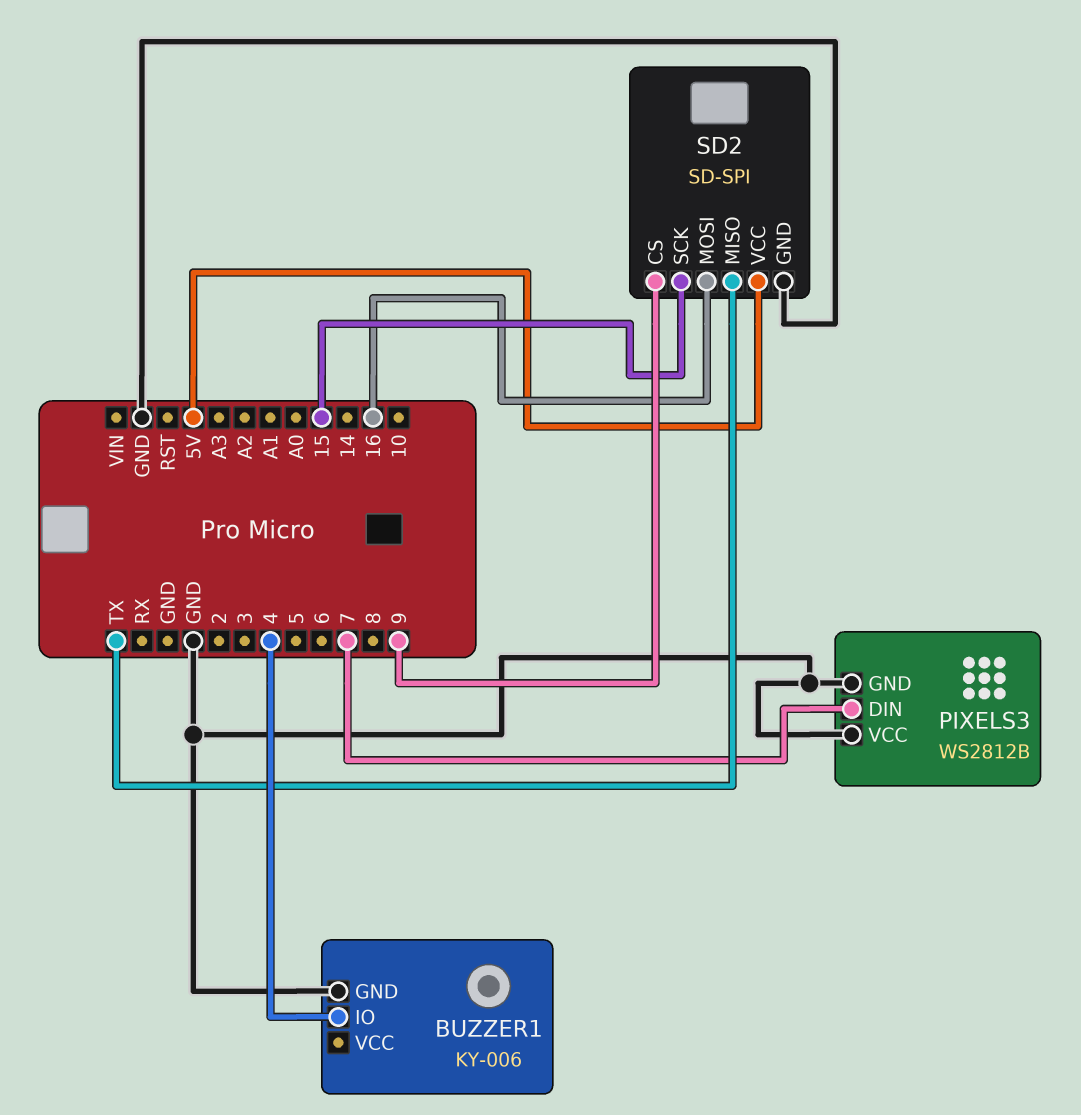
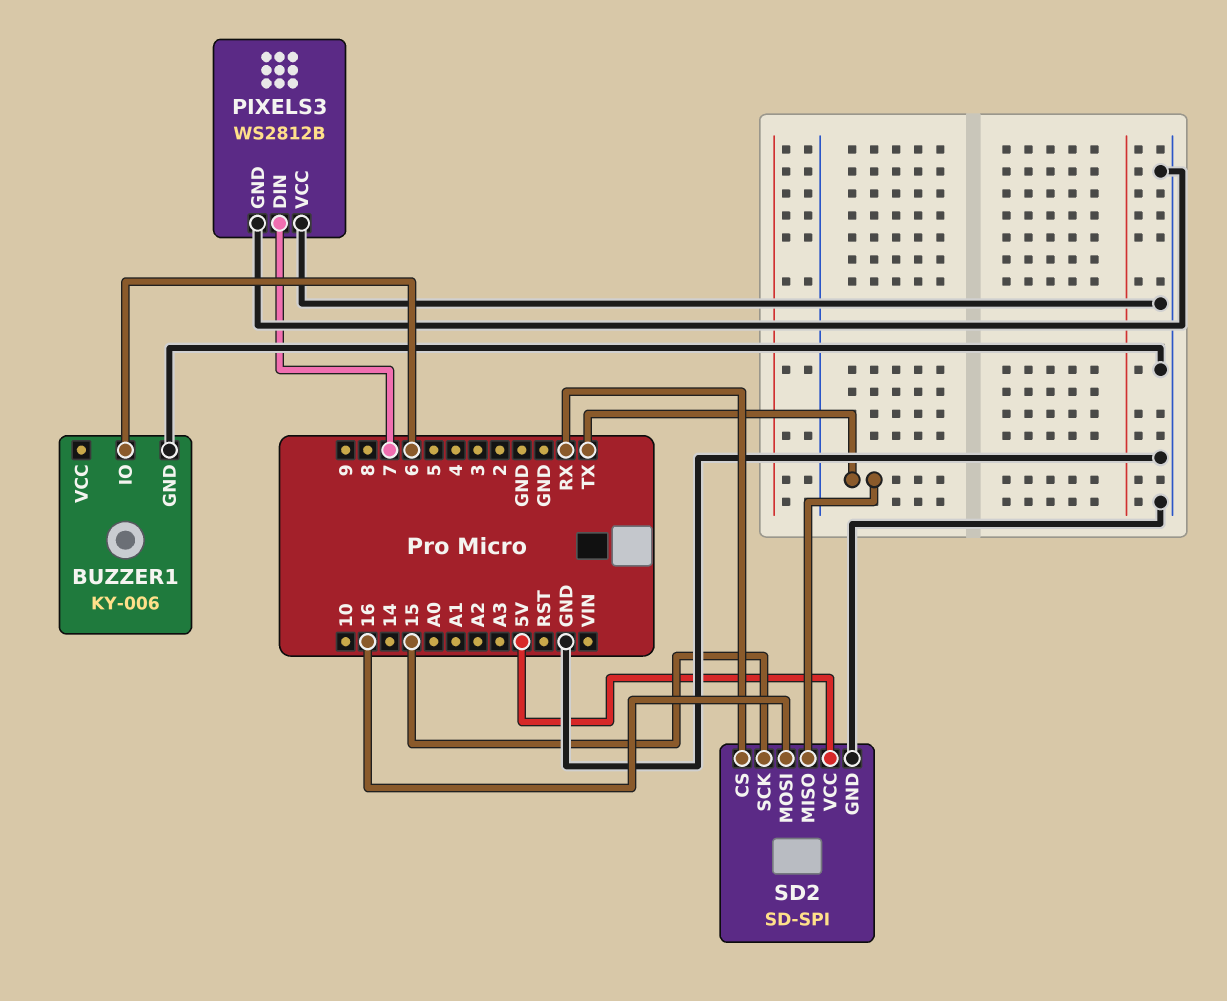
BUZZER1 pin IO: 4 -> 6
SD2 pin CS: 9 -> RX

